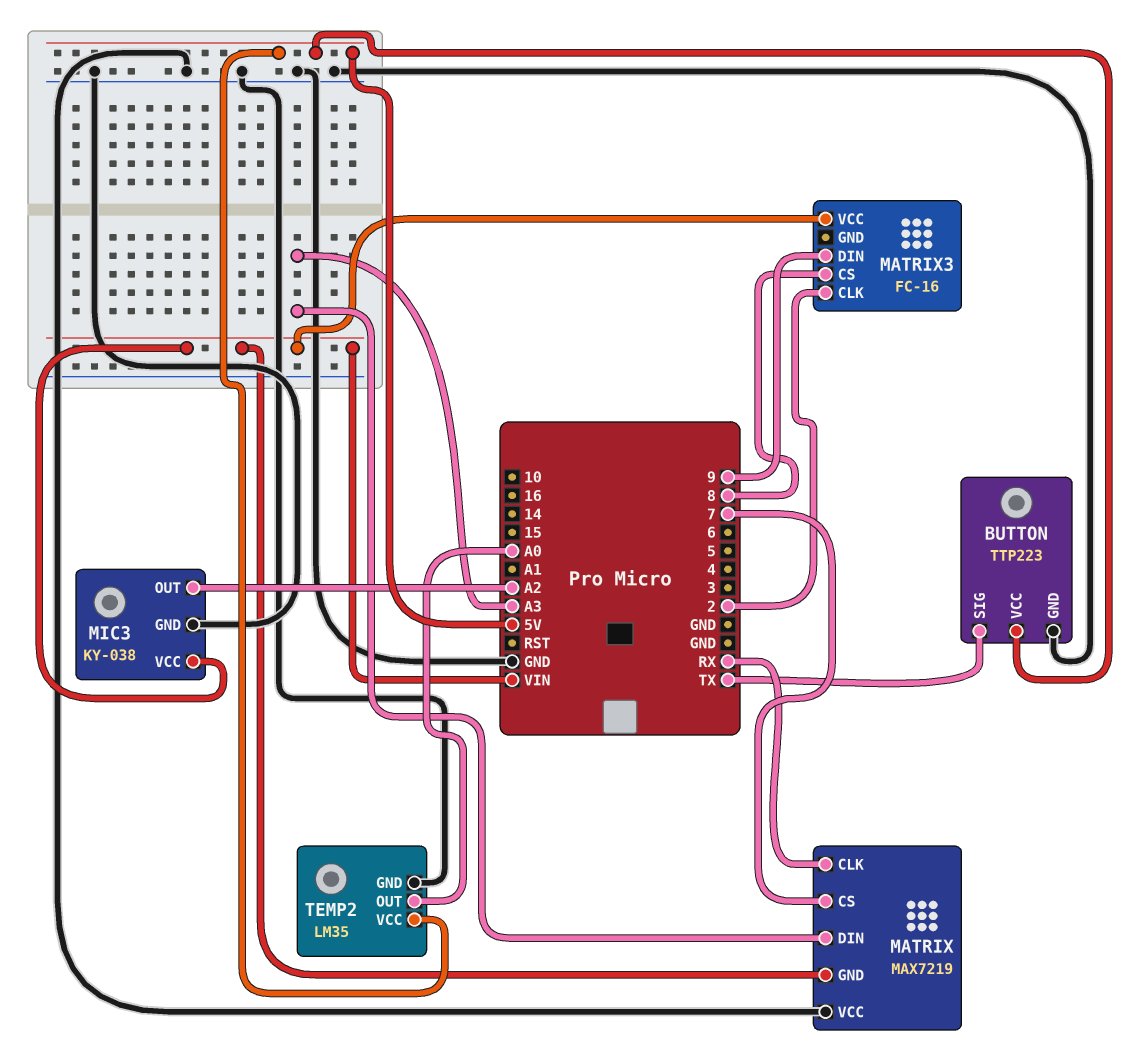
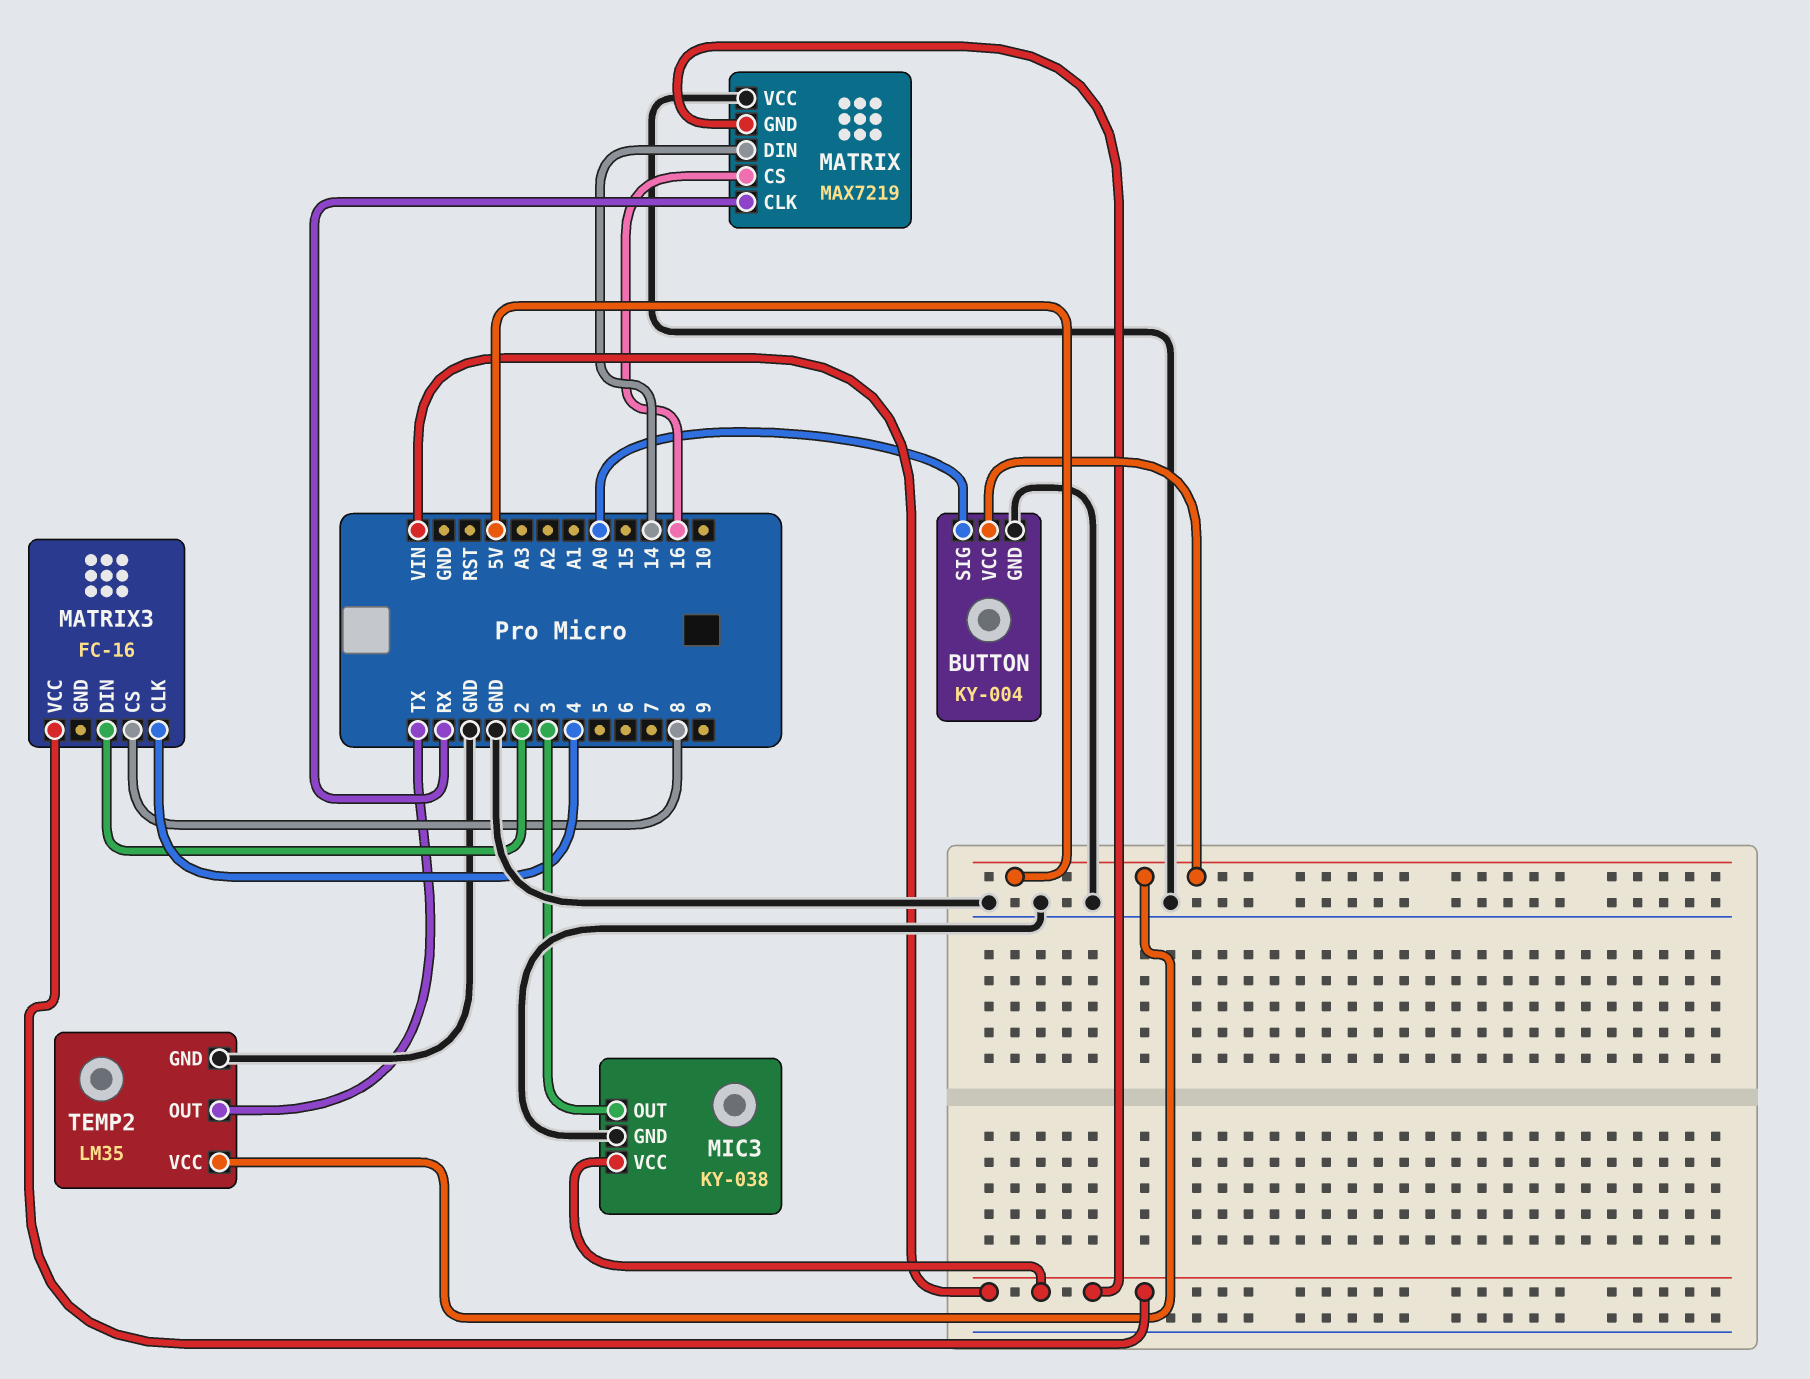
BUTTON: TTP223 -> KY-004
BUTTON pin SIG: TX -> A0
MATRIX pin CS: 7 -> 16
MATRIX pin DIN: A3 -> 14
MATRIX3 pin CLK: 2 -> 4
MATRIX3 pin DIN: 9 -> 2
MIC3 pin OUT: A2 -> 3
TEMP2 pin OUT: A0 -> TX

